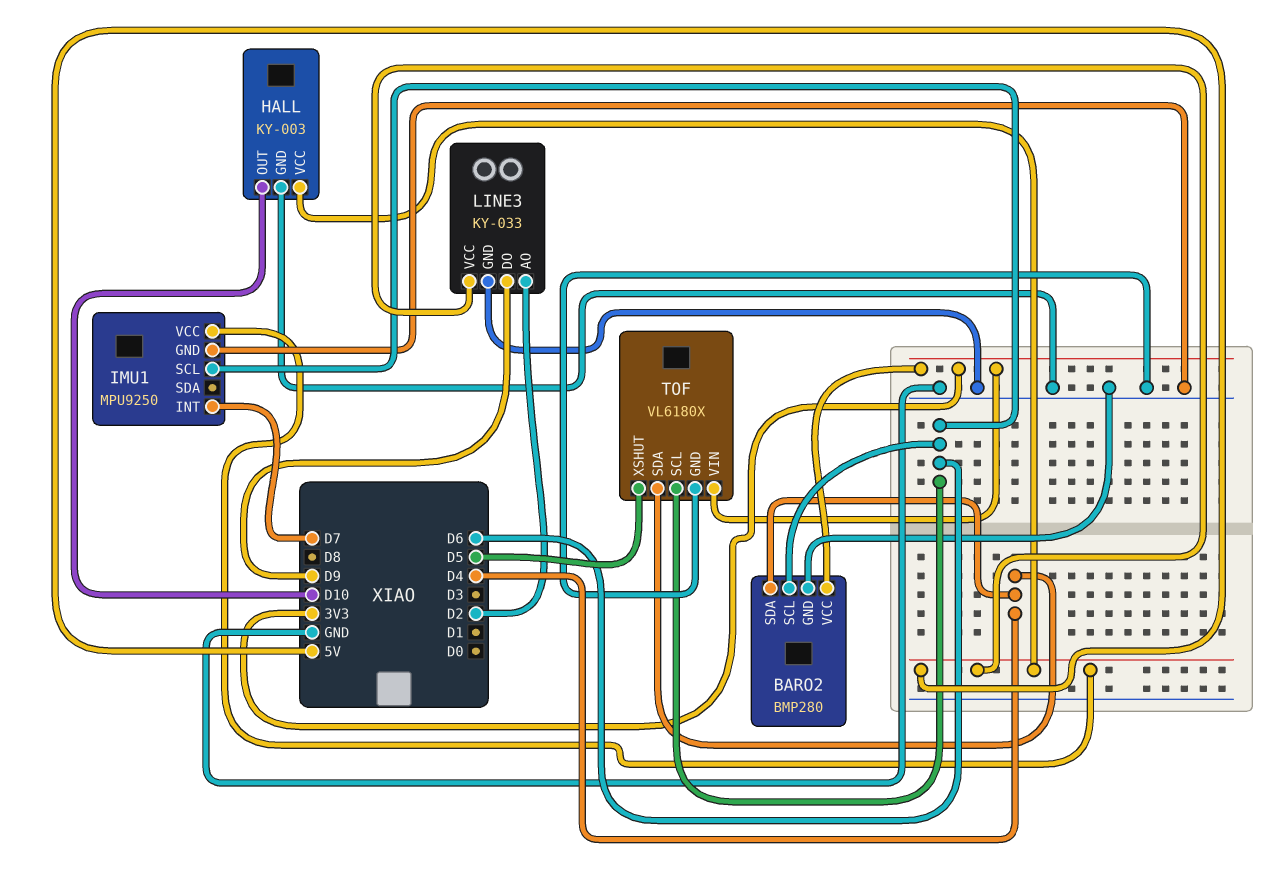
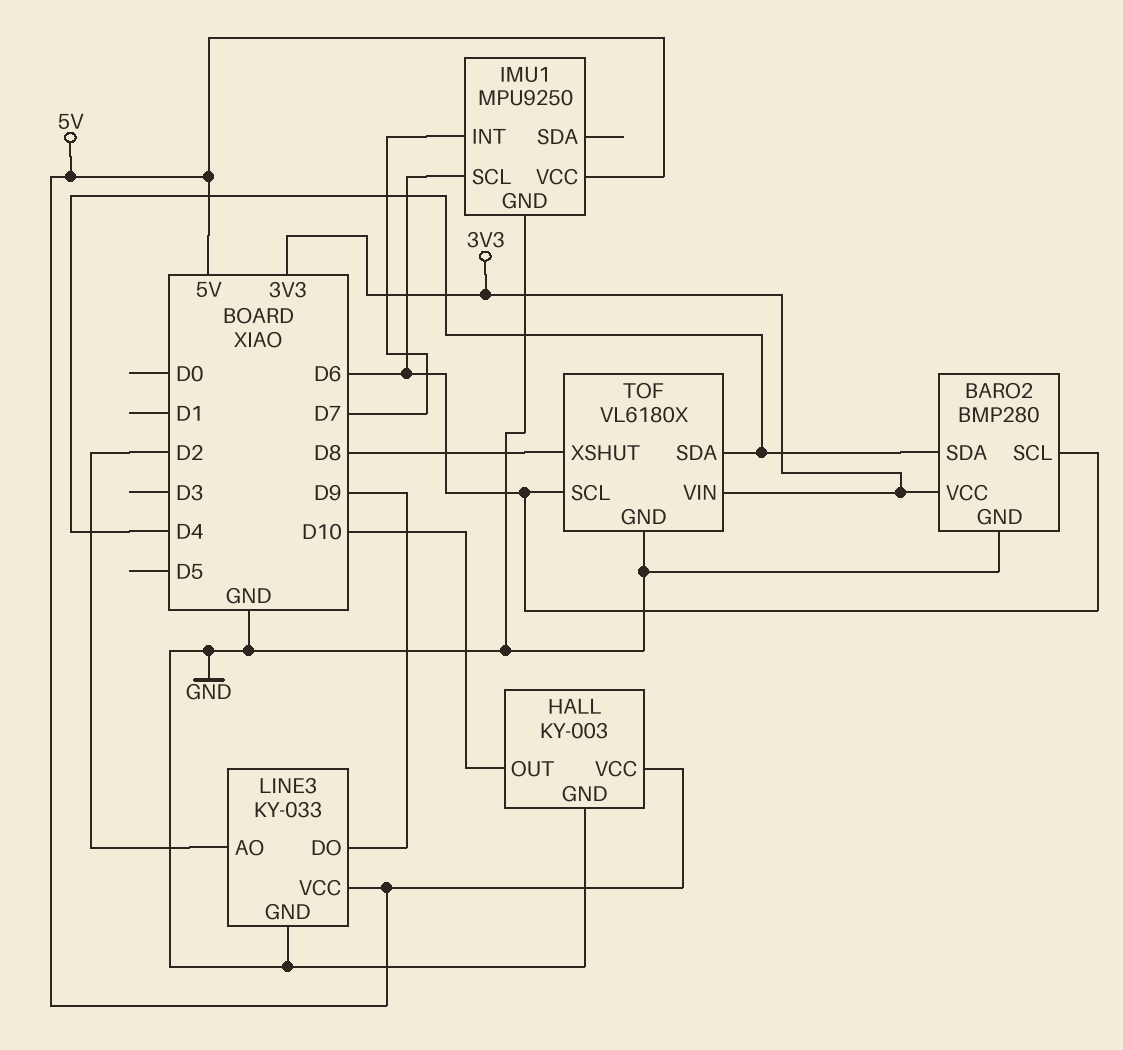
TOF pin XSHUT: D5 -> D8

